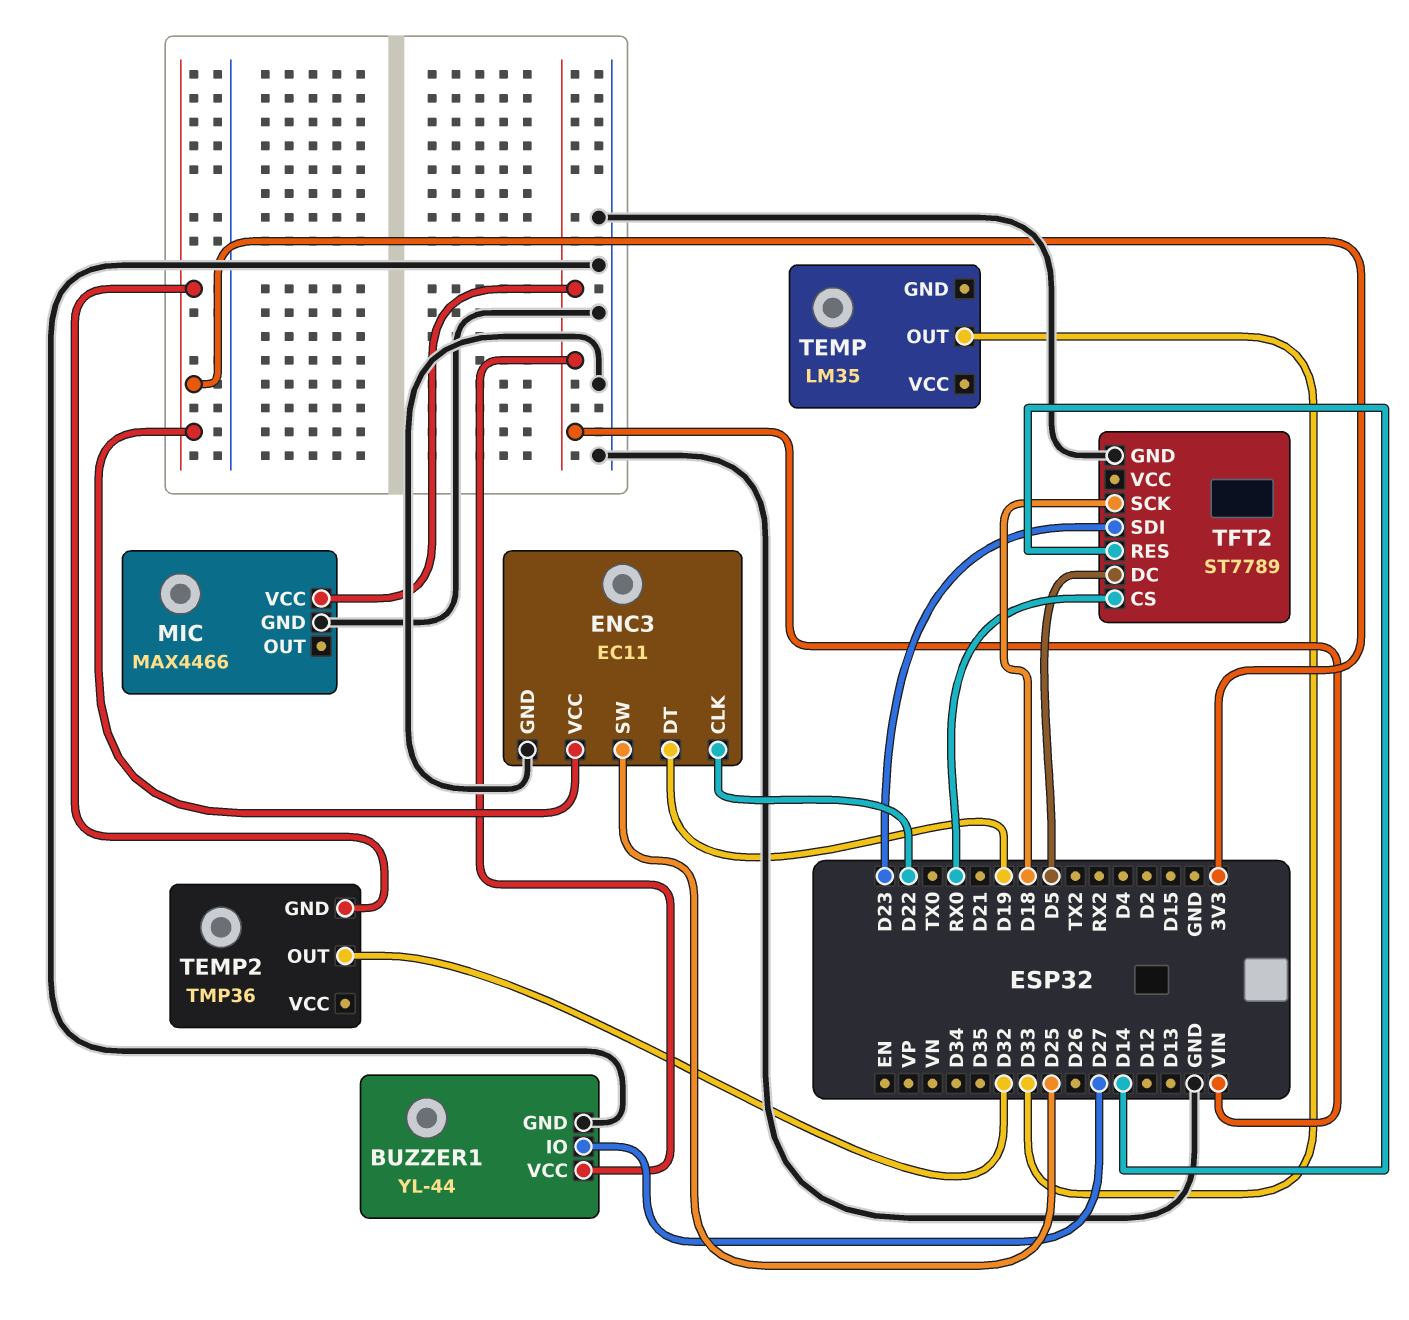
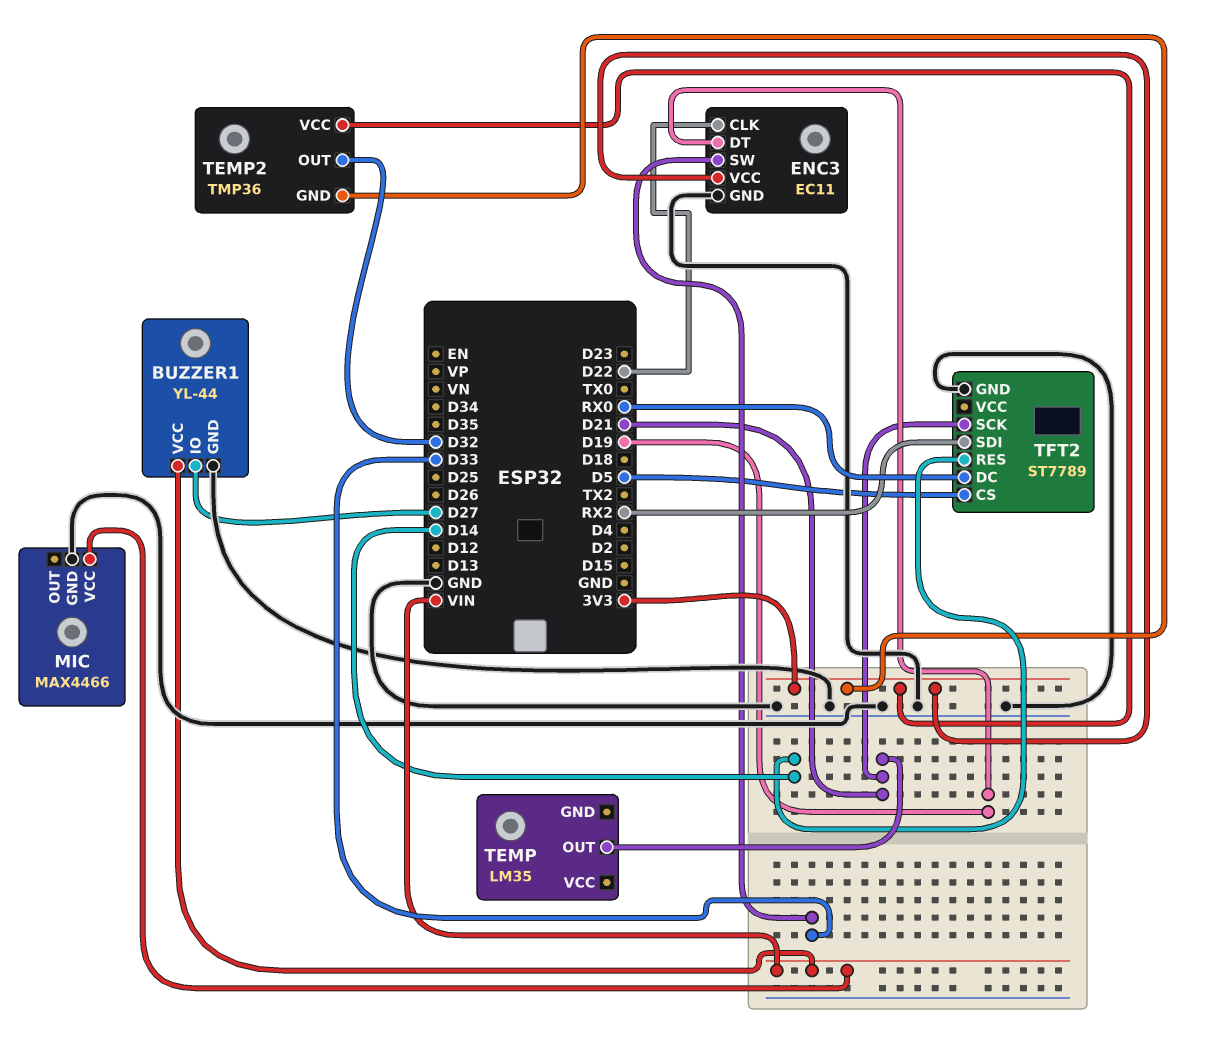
ENC3 pin SW: D25 -> D33
TEMP pin OUT: D33 -> D21
TEMP2 pin VCC: none -> 3V3
TFT2 pin CS: RX0 -> D5
TFT2 pin DC: D5 -> RX0
TFT2 pin SCK: D18 -> D21
TFT2 pin SDI: D23 -> RX2

